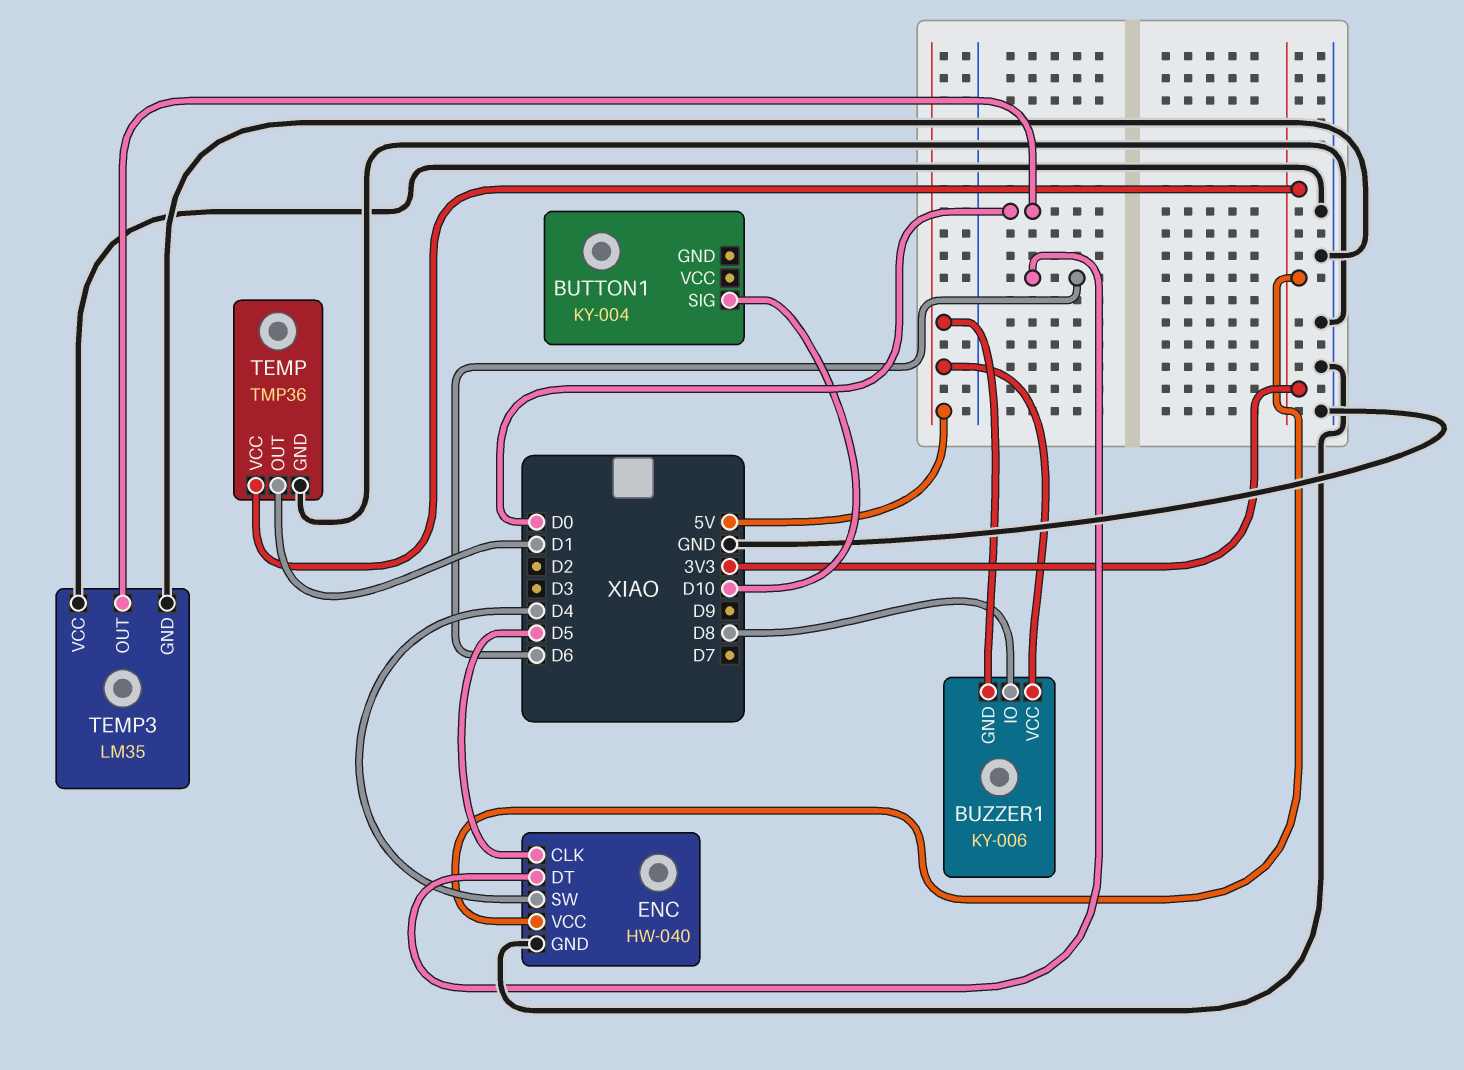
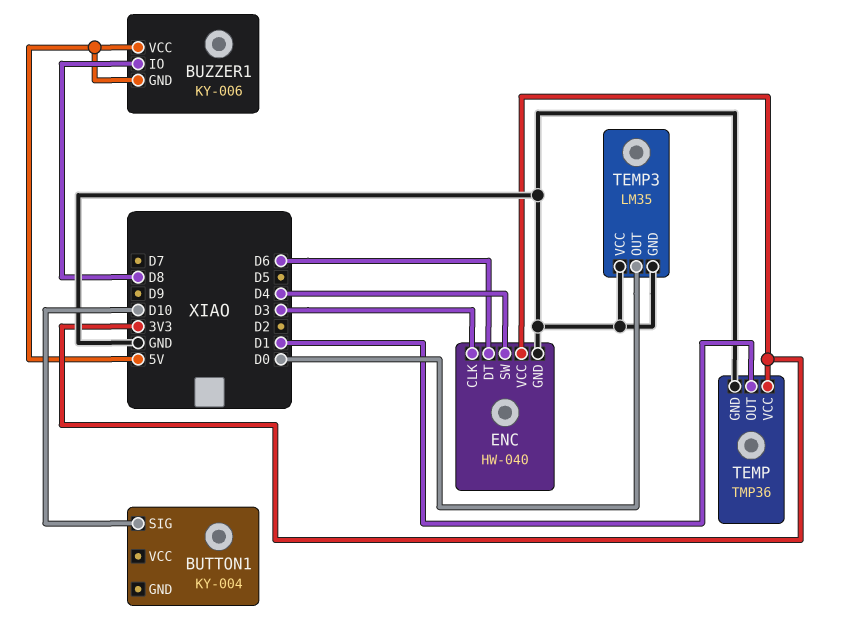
ENC pin CLK: D5 -> D3

